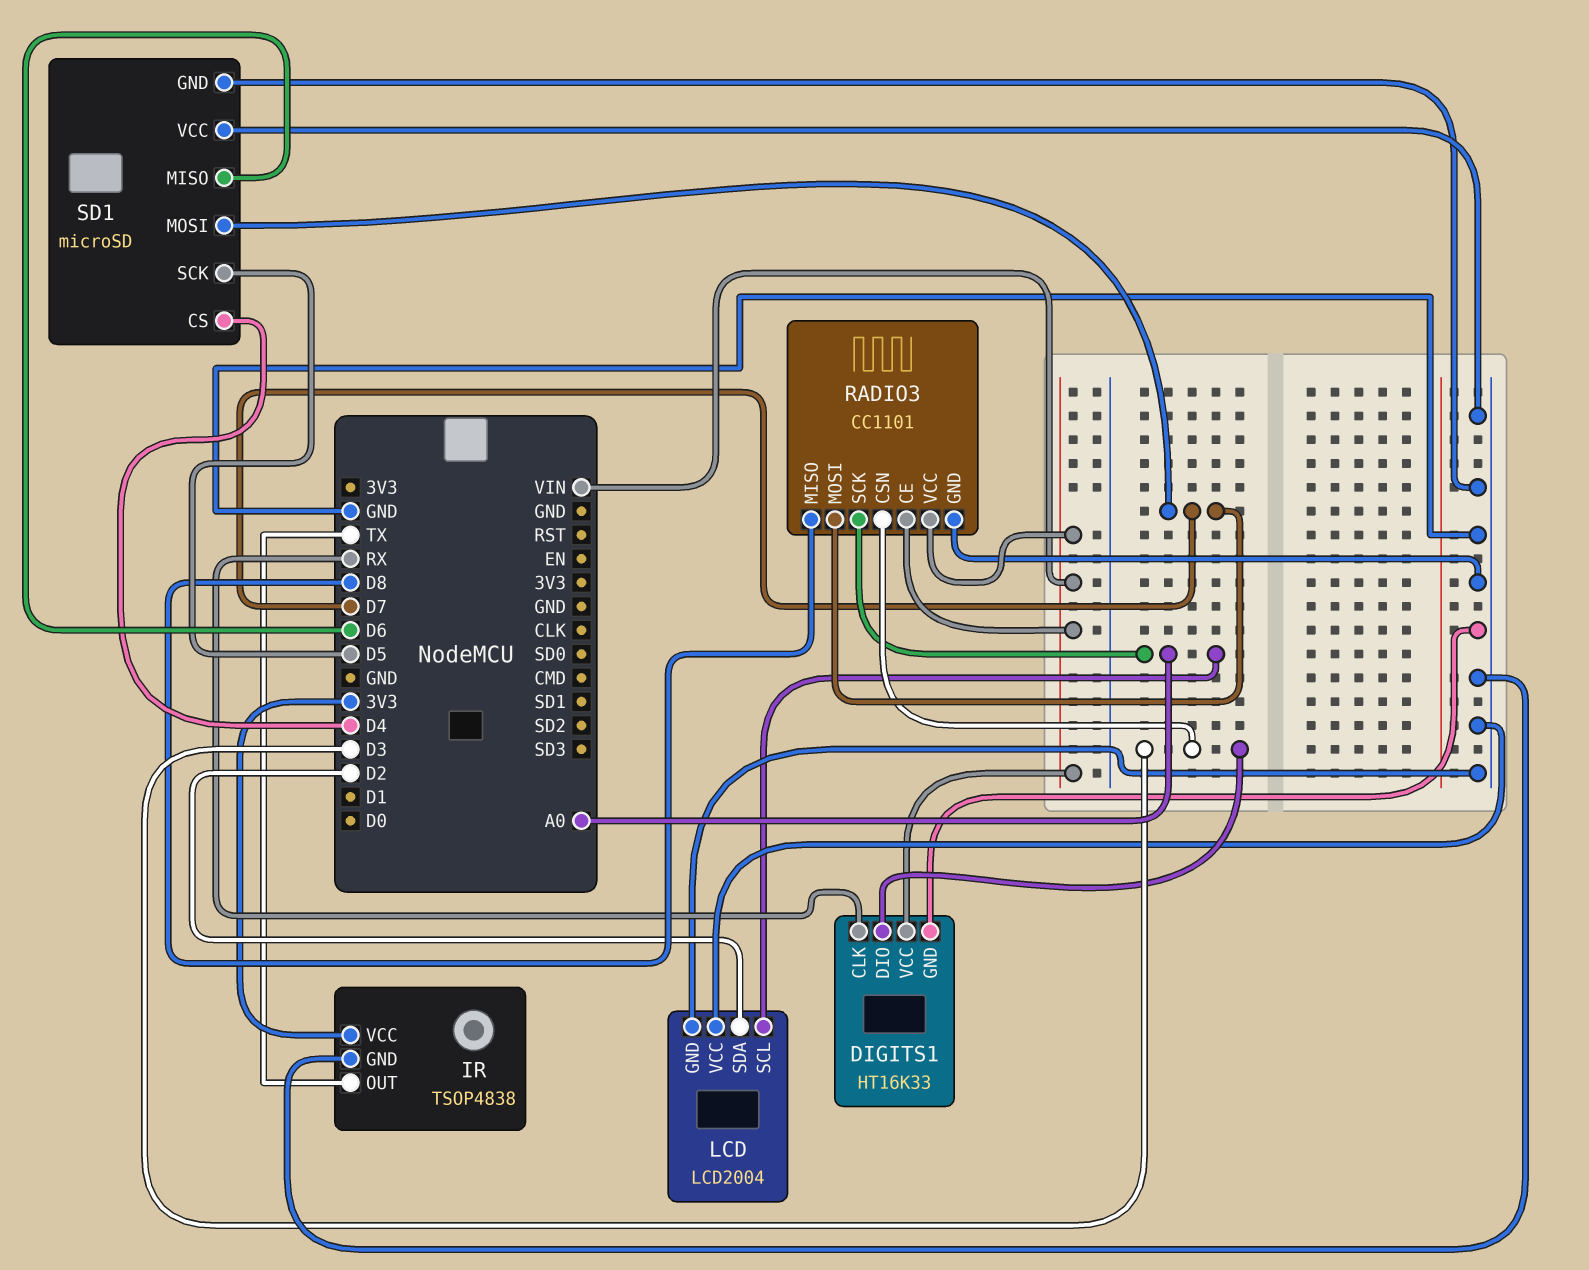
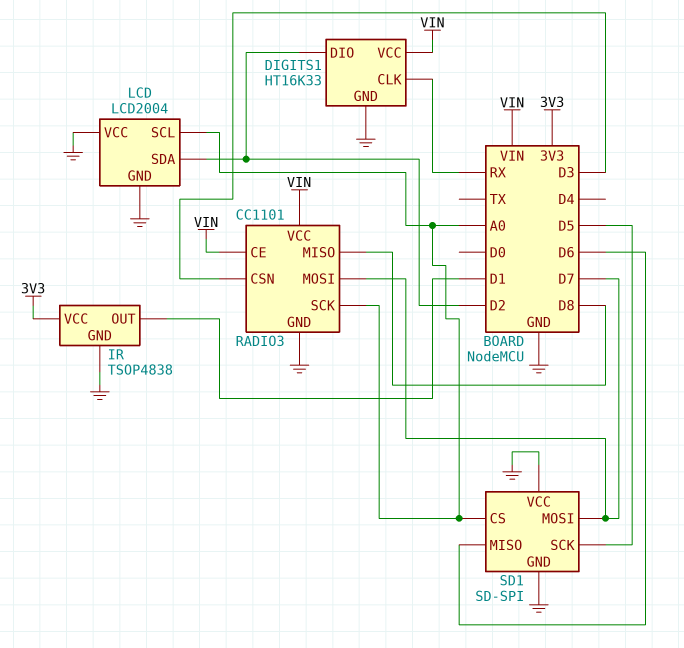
DIGITS1 pin DIO: D3 -> D2
IR pin OUT: TX -> D1
SD1: microSD -> SD-SPI
SD1 pin CS: D4 -> A0

